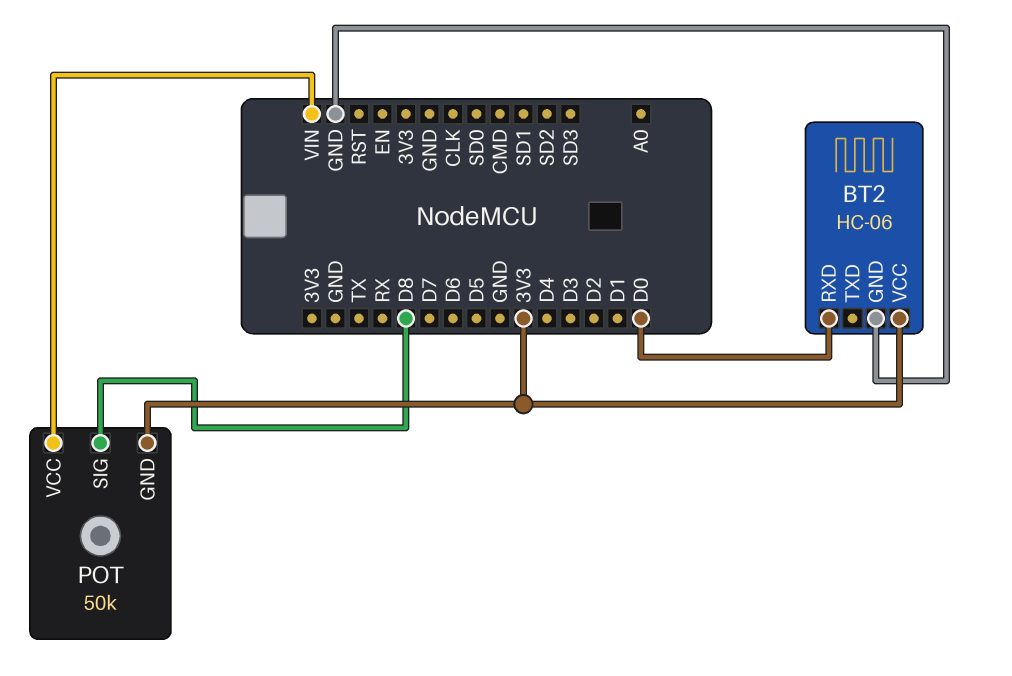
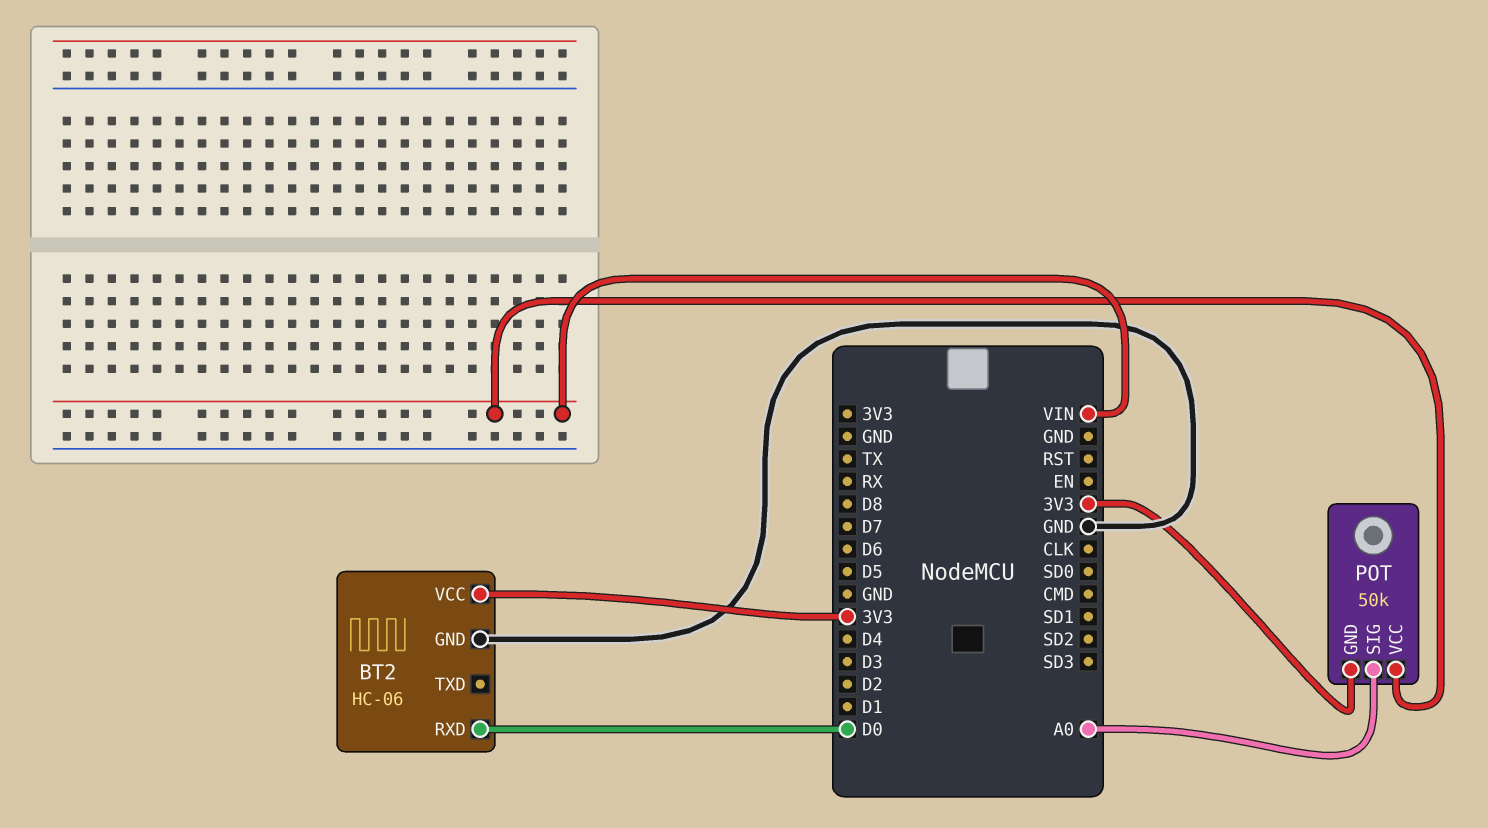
POT pin SIG: D8 -> A0

